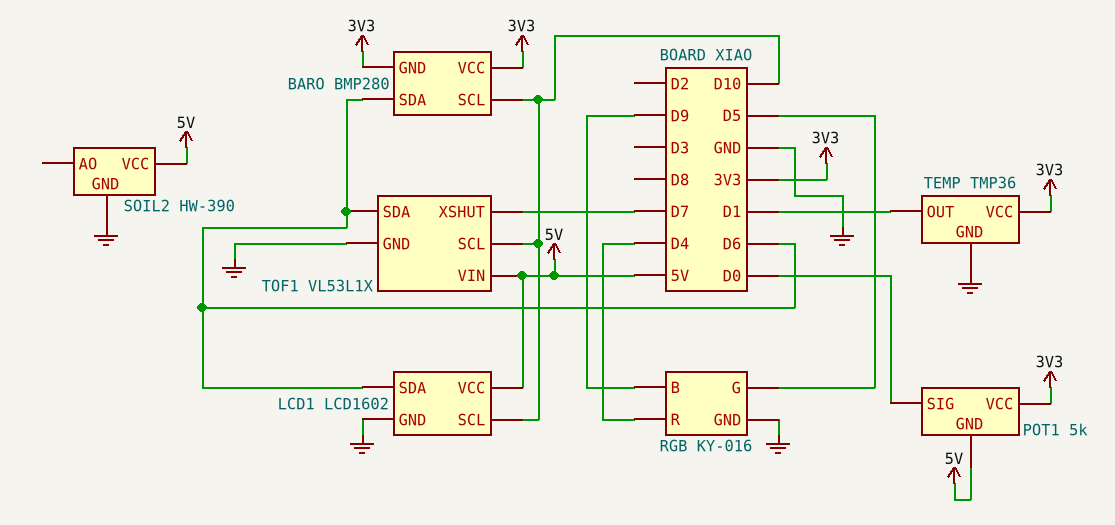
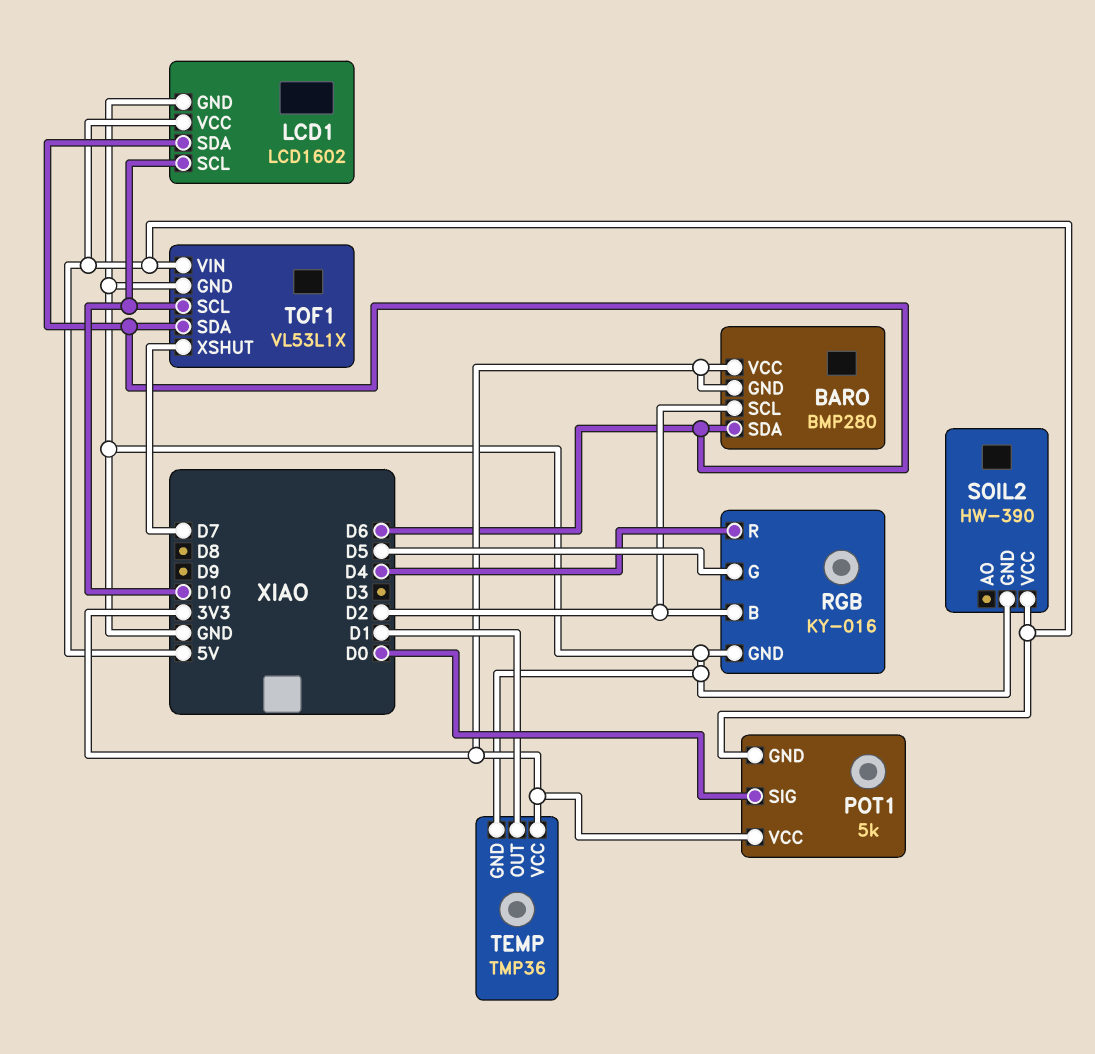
BARO pin SCL: D10 -> D2
RGB pin B: D9 -> D2

